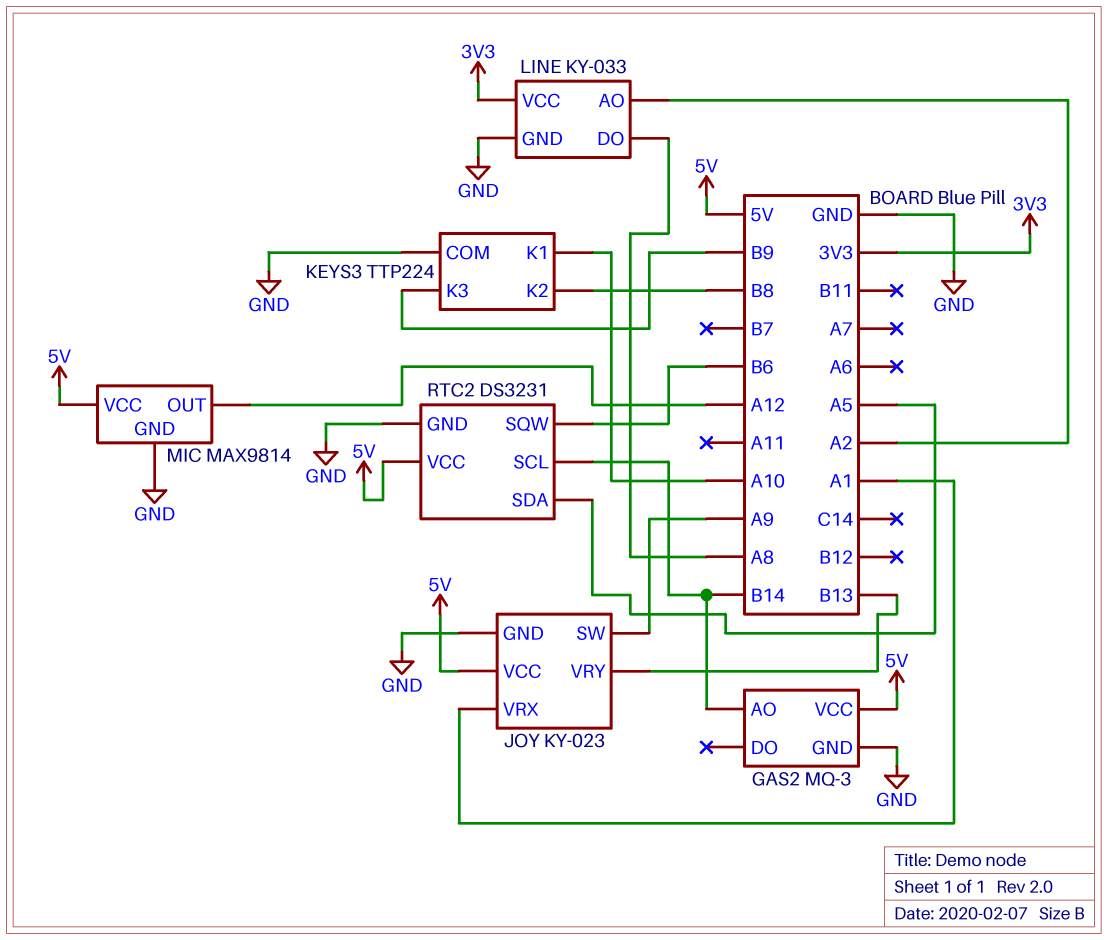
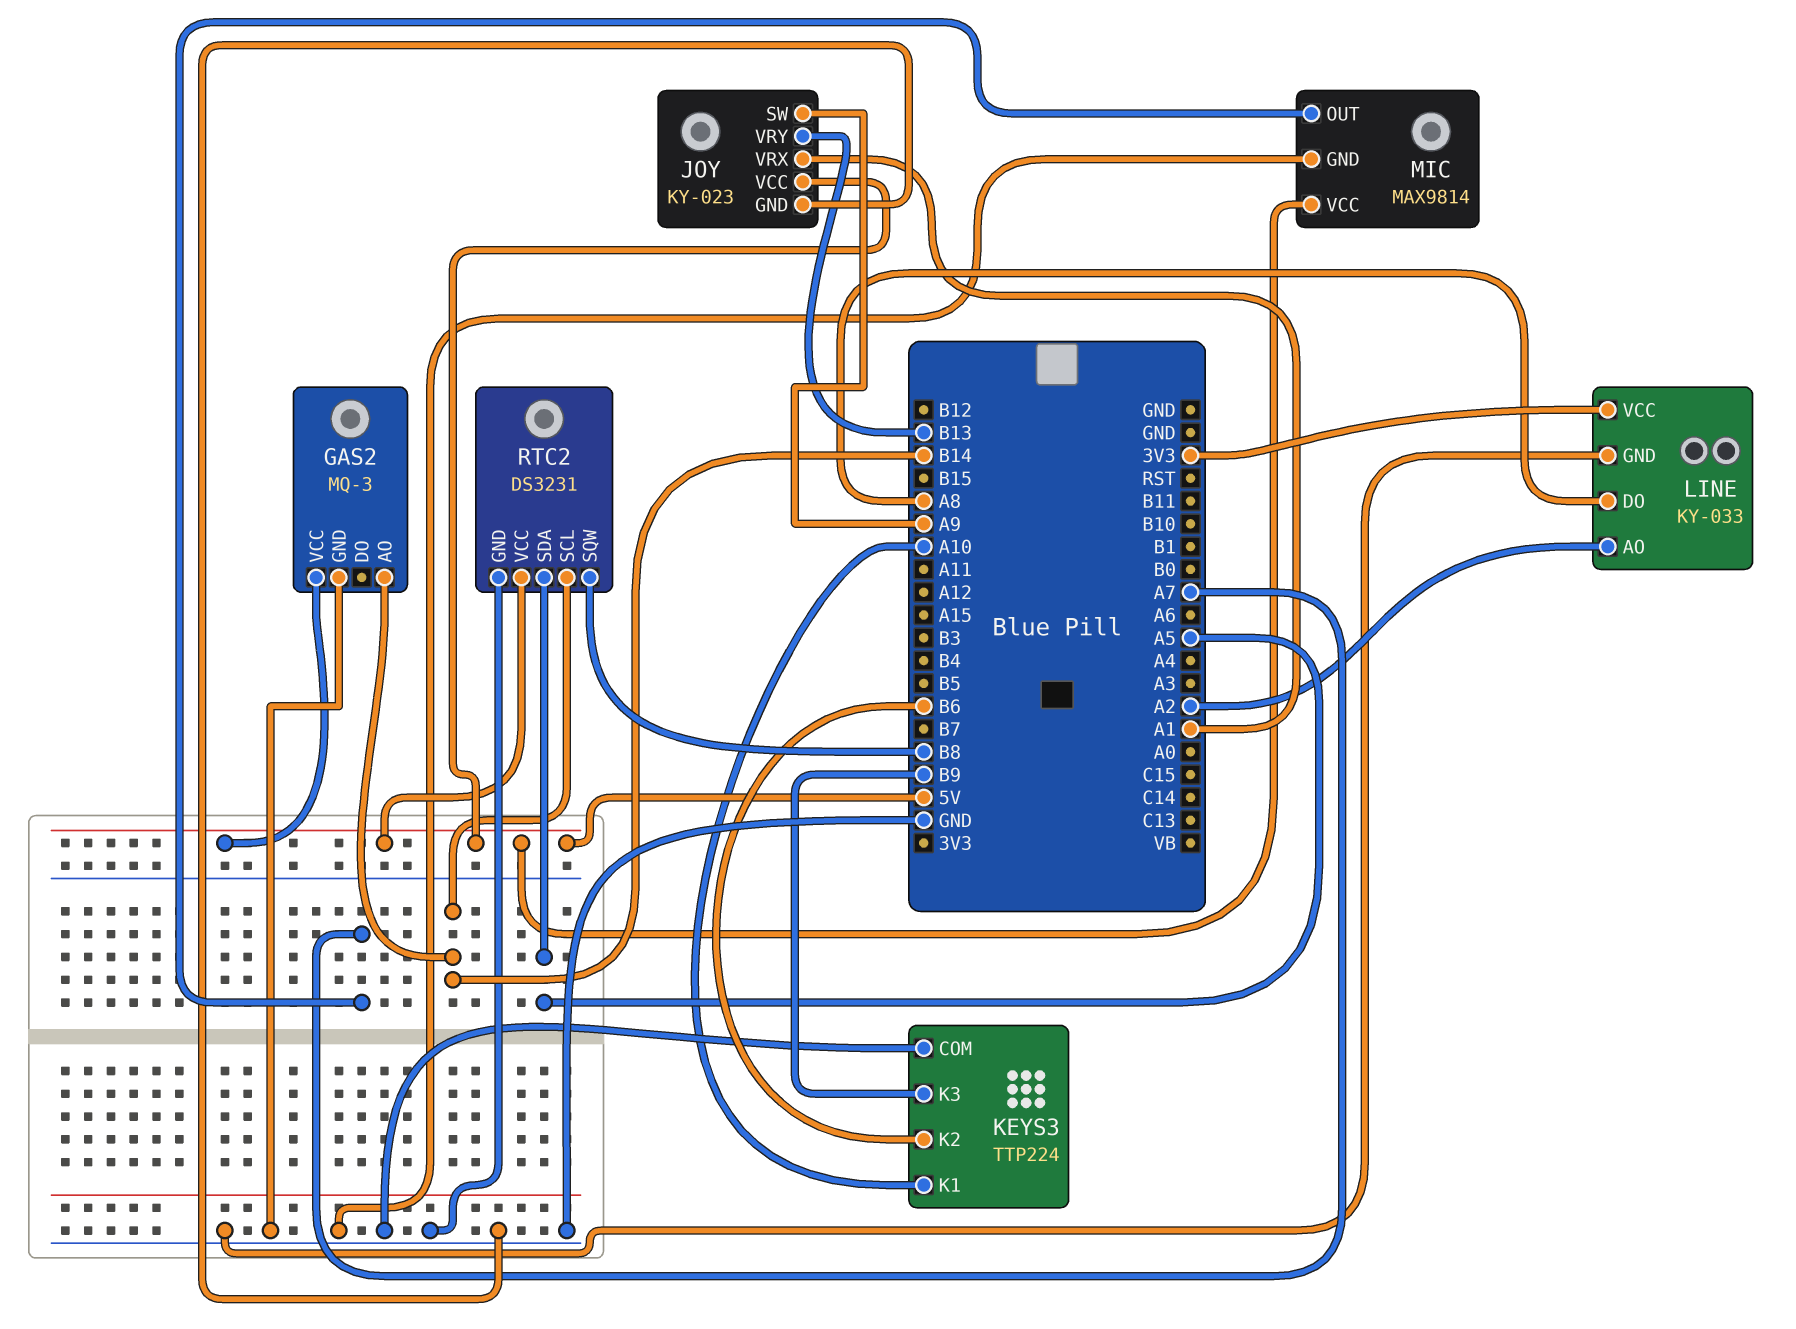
KEYS3 pin K2: B8 -> B6
MIC pin OUT: A12 -> A7
RTC2 pin SQW: B6 -> B8

